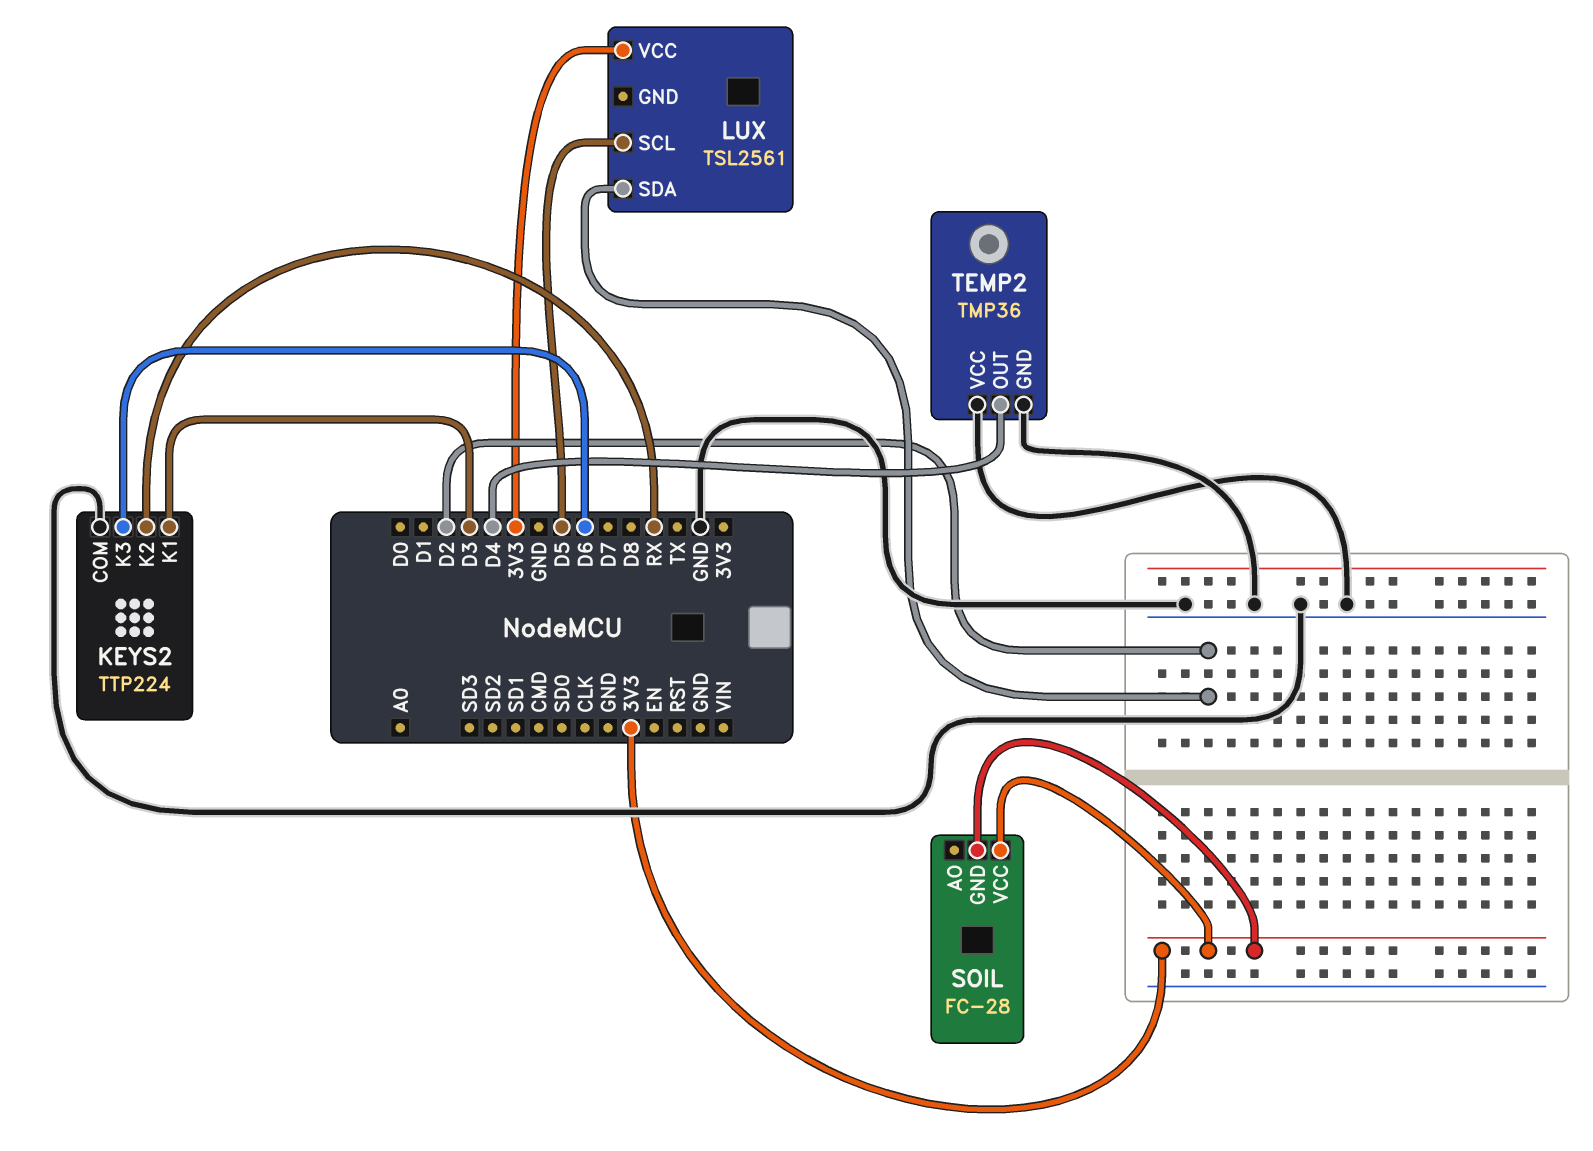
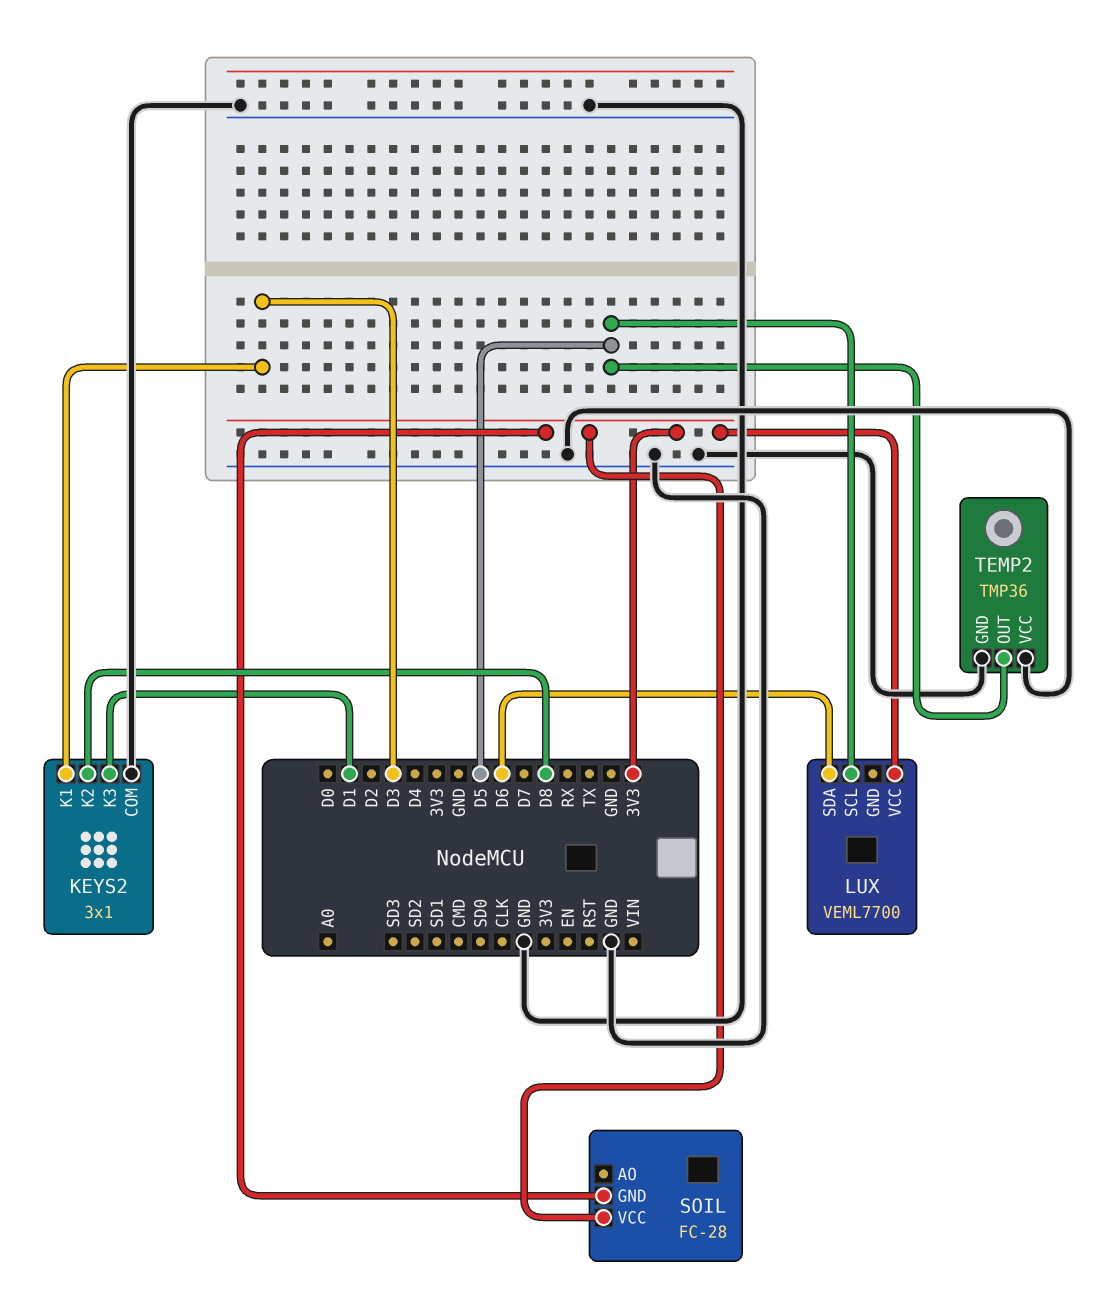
KEYS2: TTP224 -> 3x1
KEYS2 pin K2: RX -> D8
KEYS2 pin K3: D6 -> D1
LUX: TSL2561 -> VEML7700
LUX pin SDA: D2 -> D6
TEMP2 pin OUT: D4 -> D5

